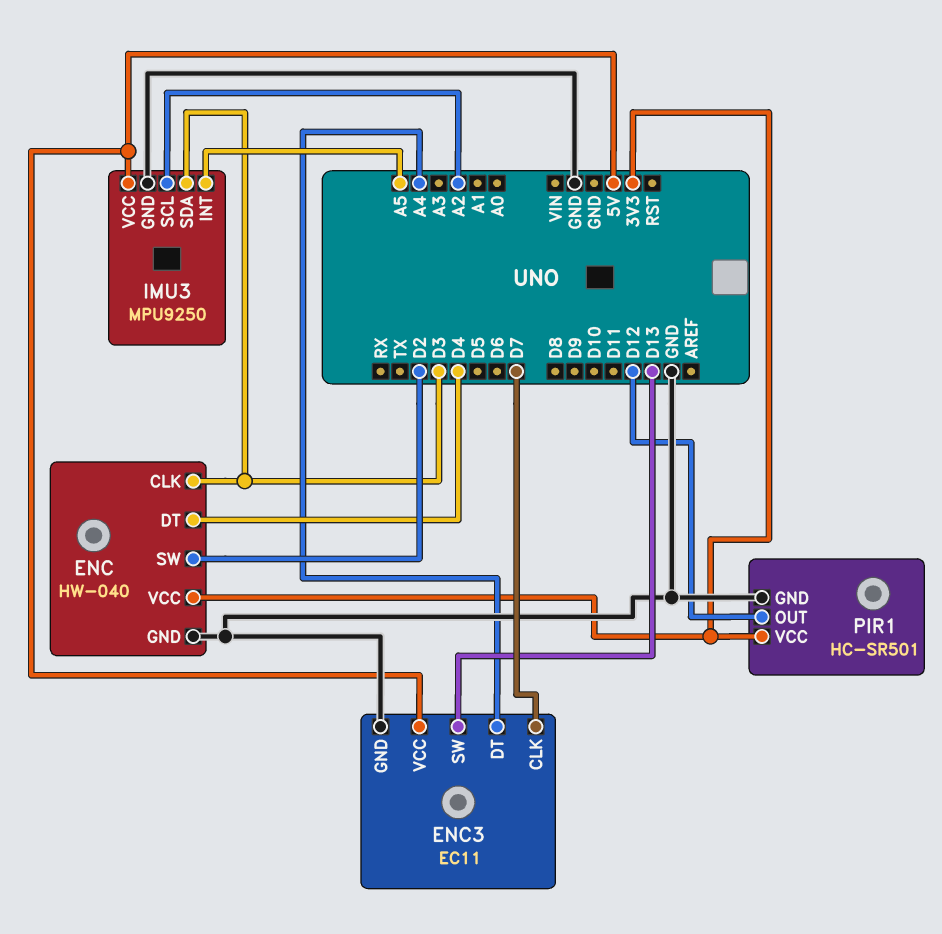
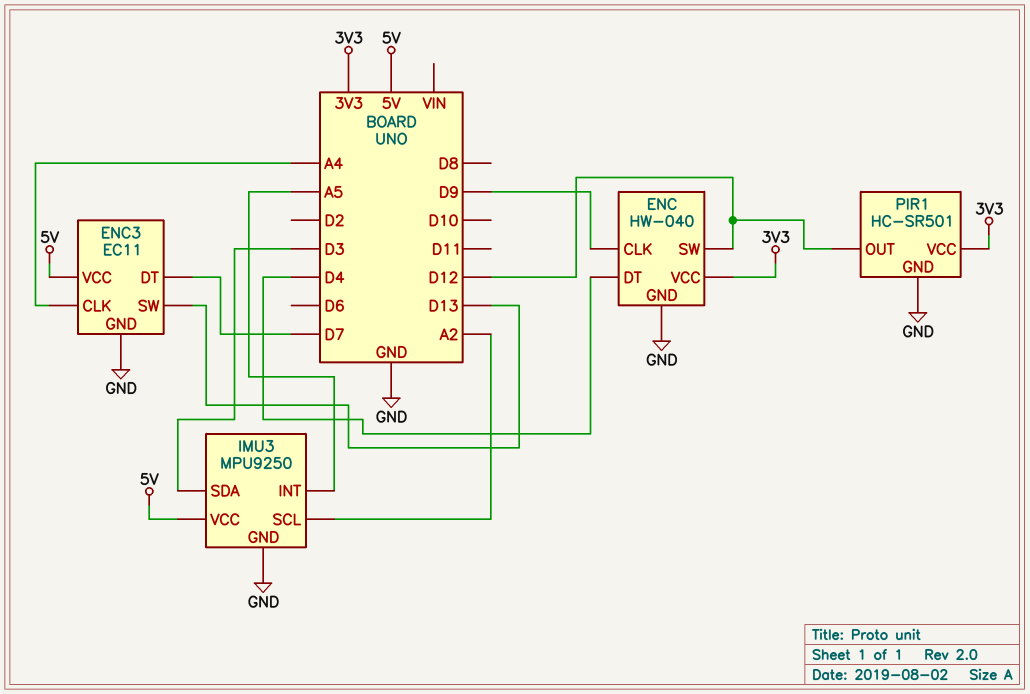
ENC pin CLK: D3 -> D9
ENC pin SW: D2 -> D12
ENC3 pin CLK: D7 -> A4
ENC3 pin DT: A4 -> D7

